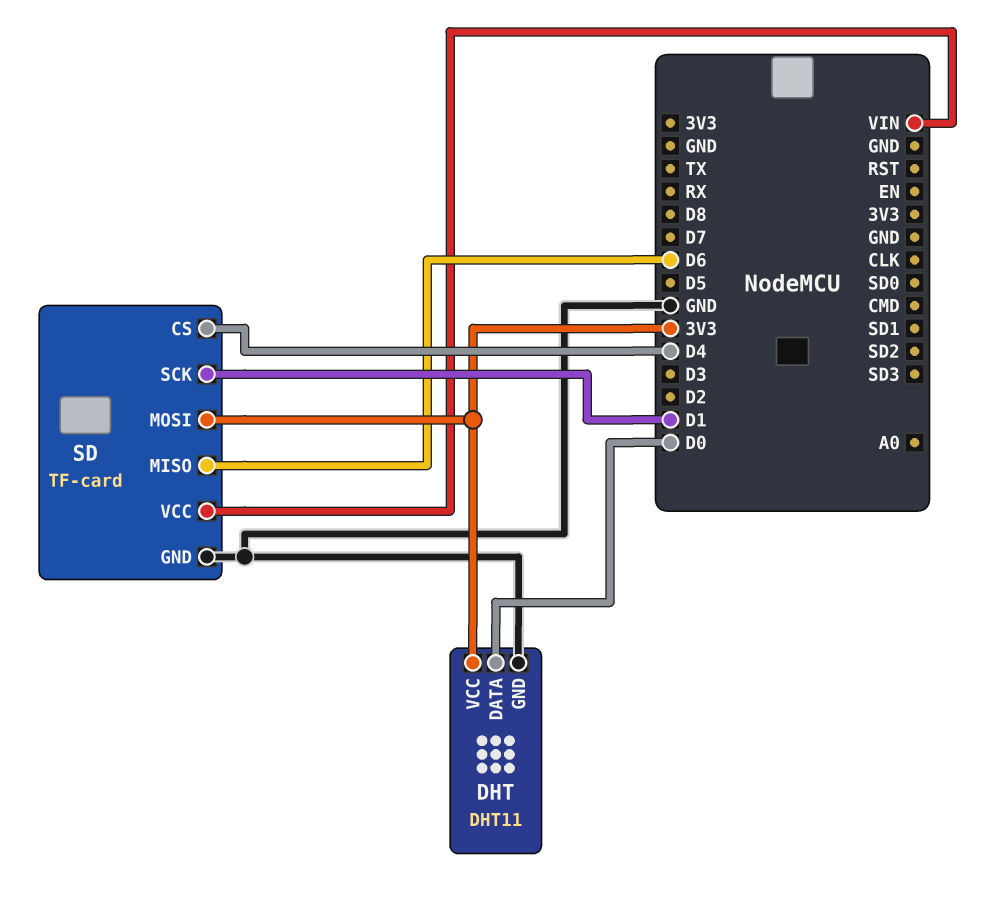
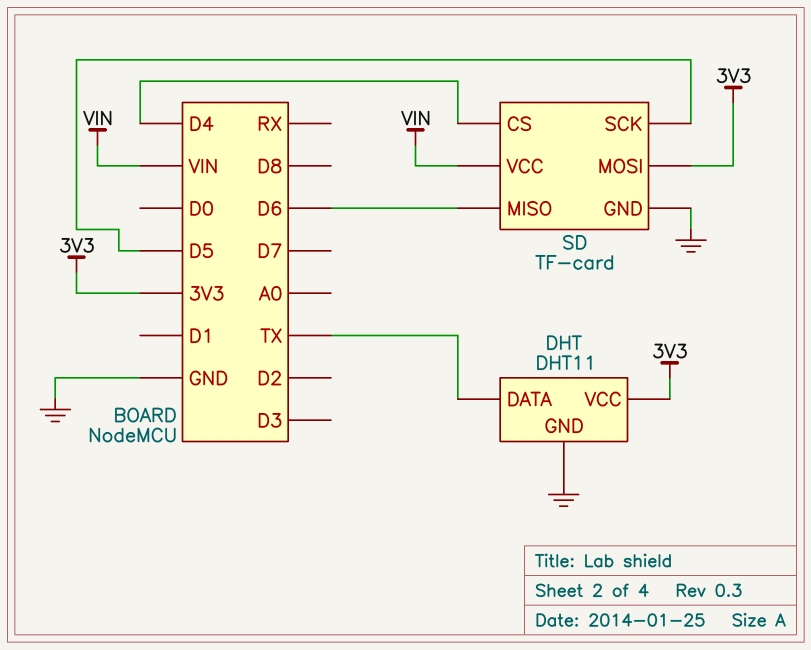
DHT pin DATA: D0 -> TX
SD pin SCK: D1 -> D5

